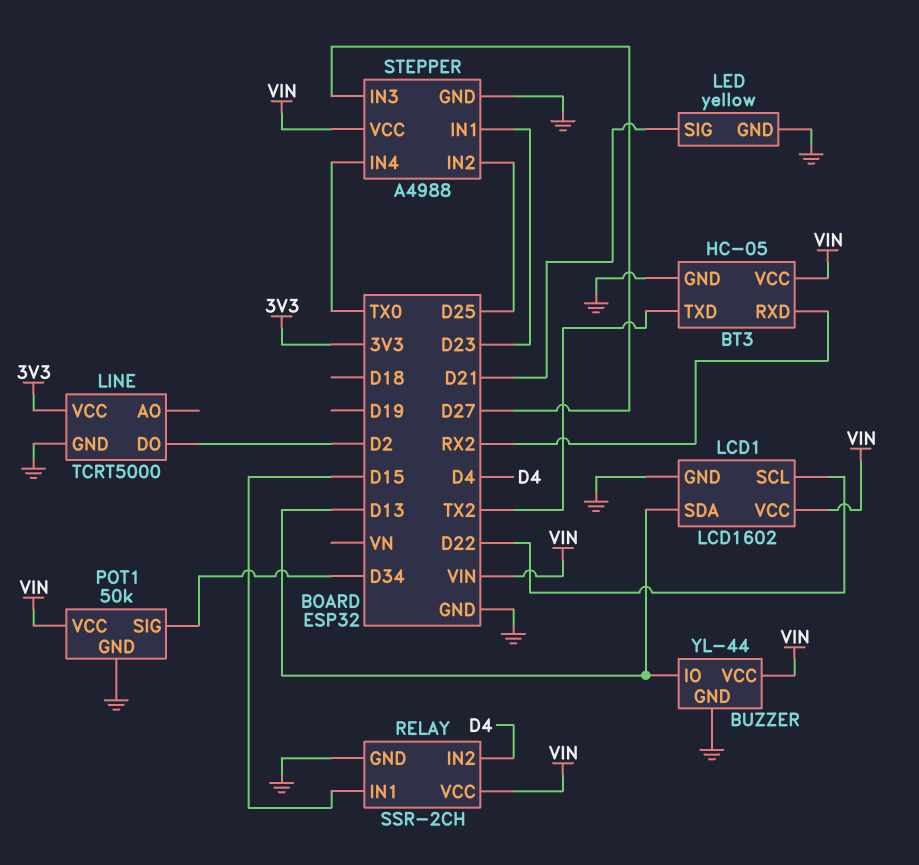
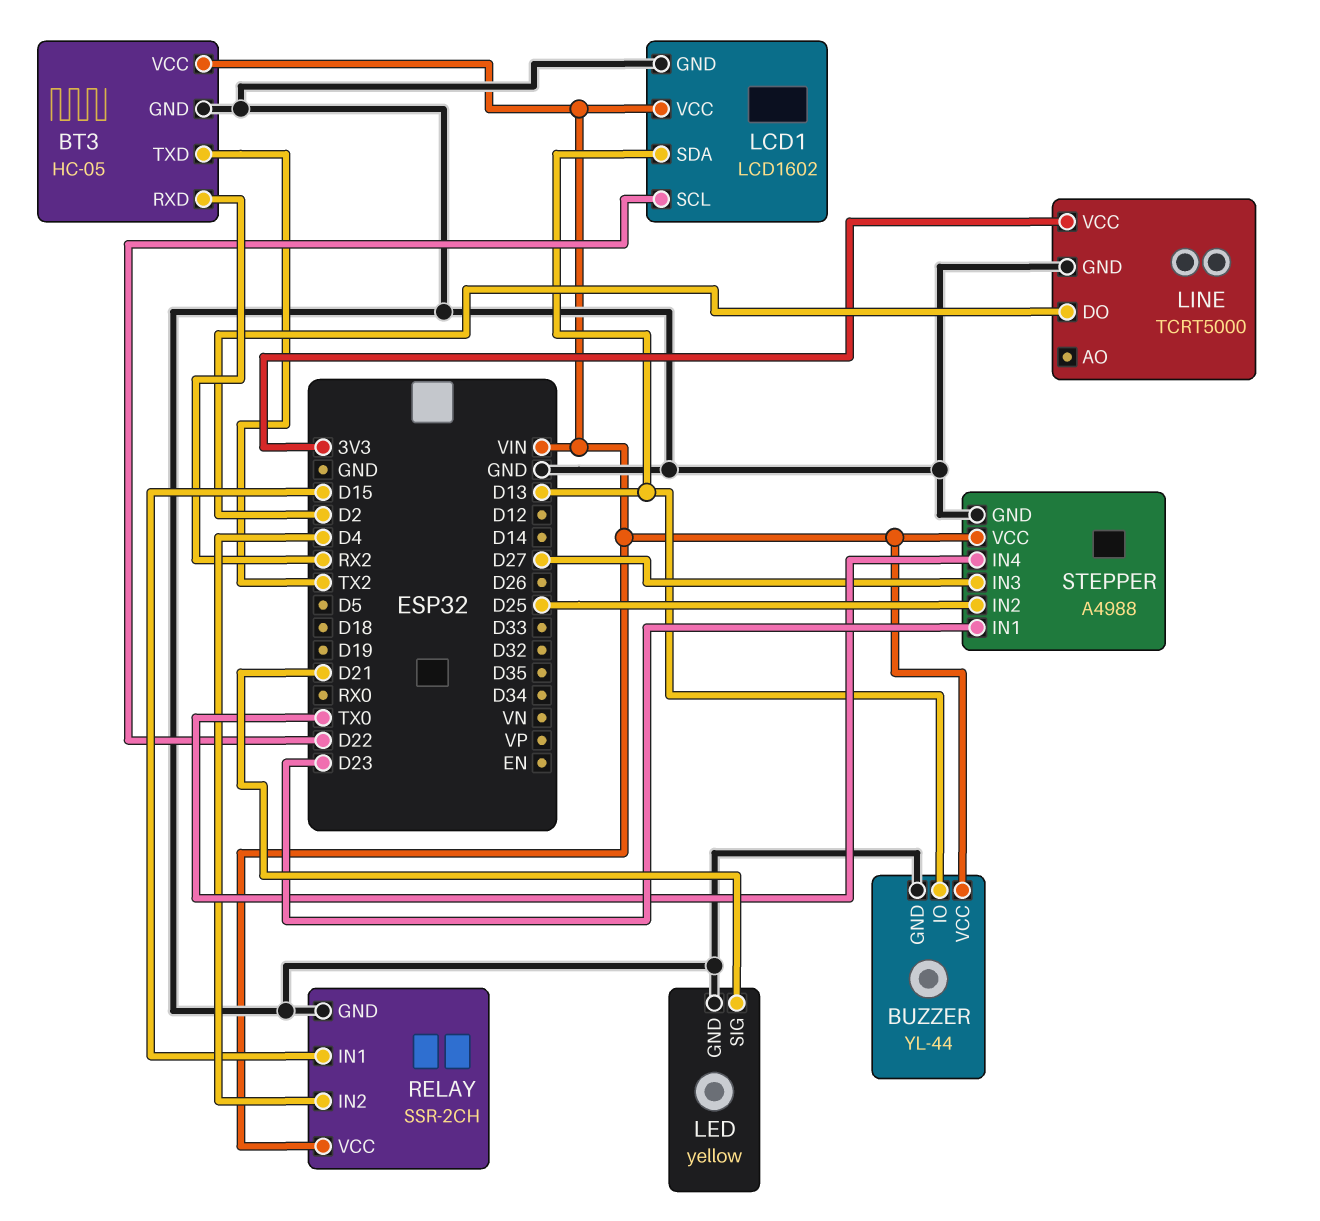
POT1: 50k -> none
POT1 pin GND: GND -> none
POT1 pin SIG: D34 -> none
POT1 pin VCC: VIN -> none

